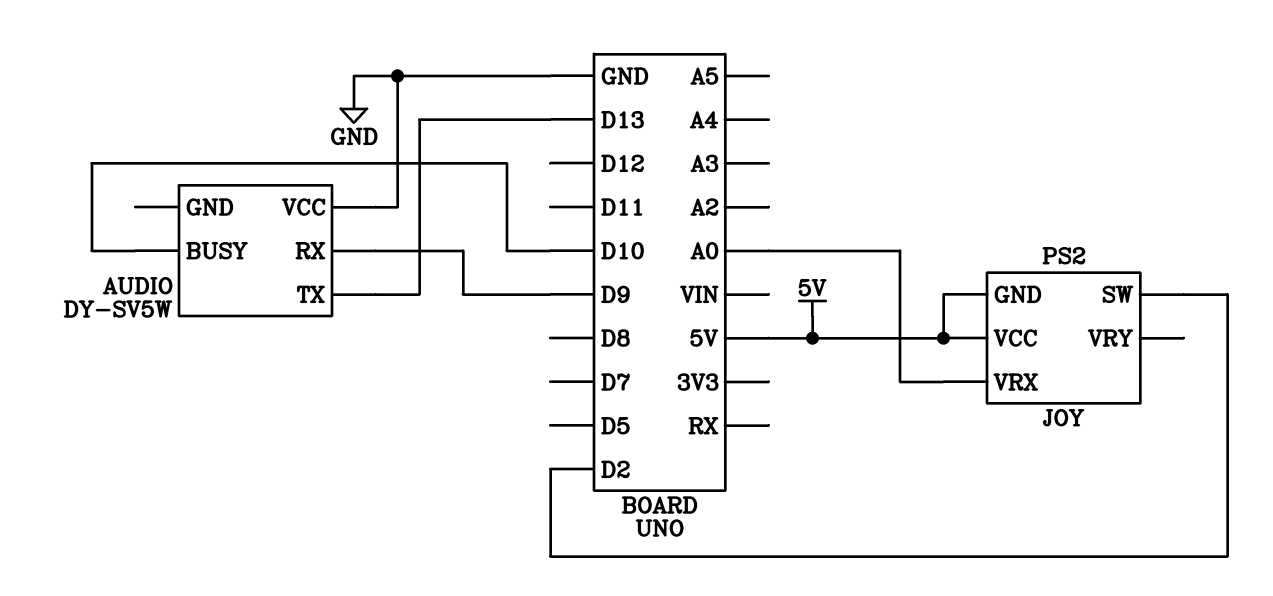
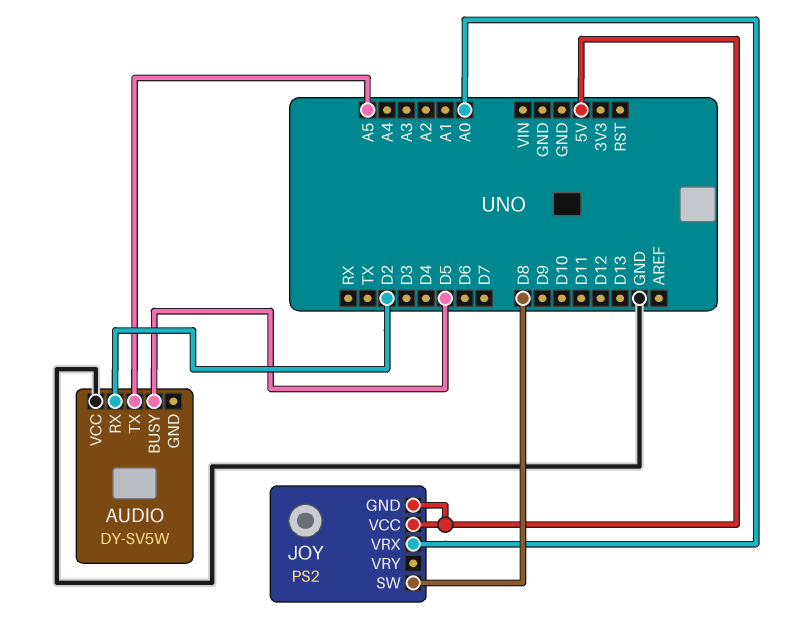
AUDIO pin BUSY: D10 -> D5
AUDIO pin RX: D9 -> D2
AUDIO pin TX: D13 -> A5
JOY pin SW: D2 -> D8

